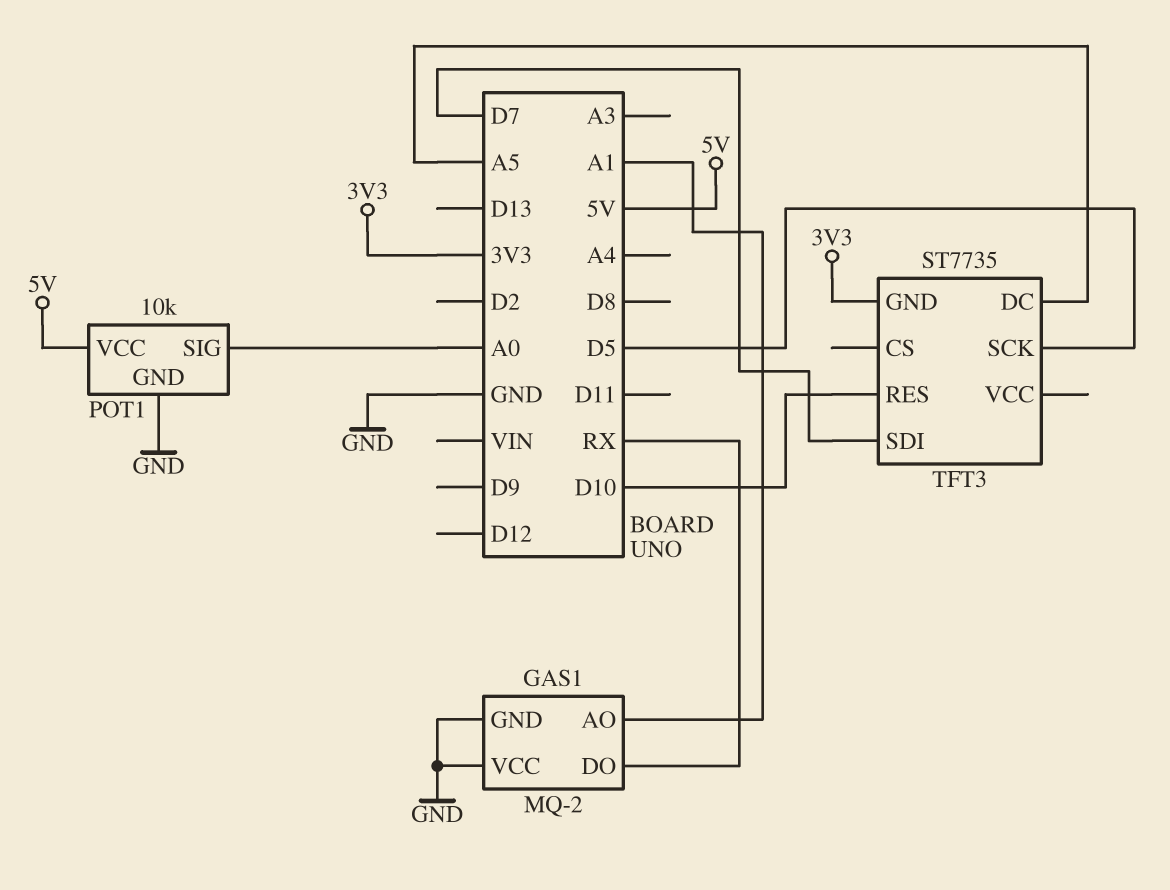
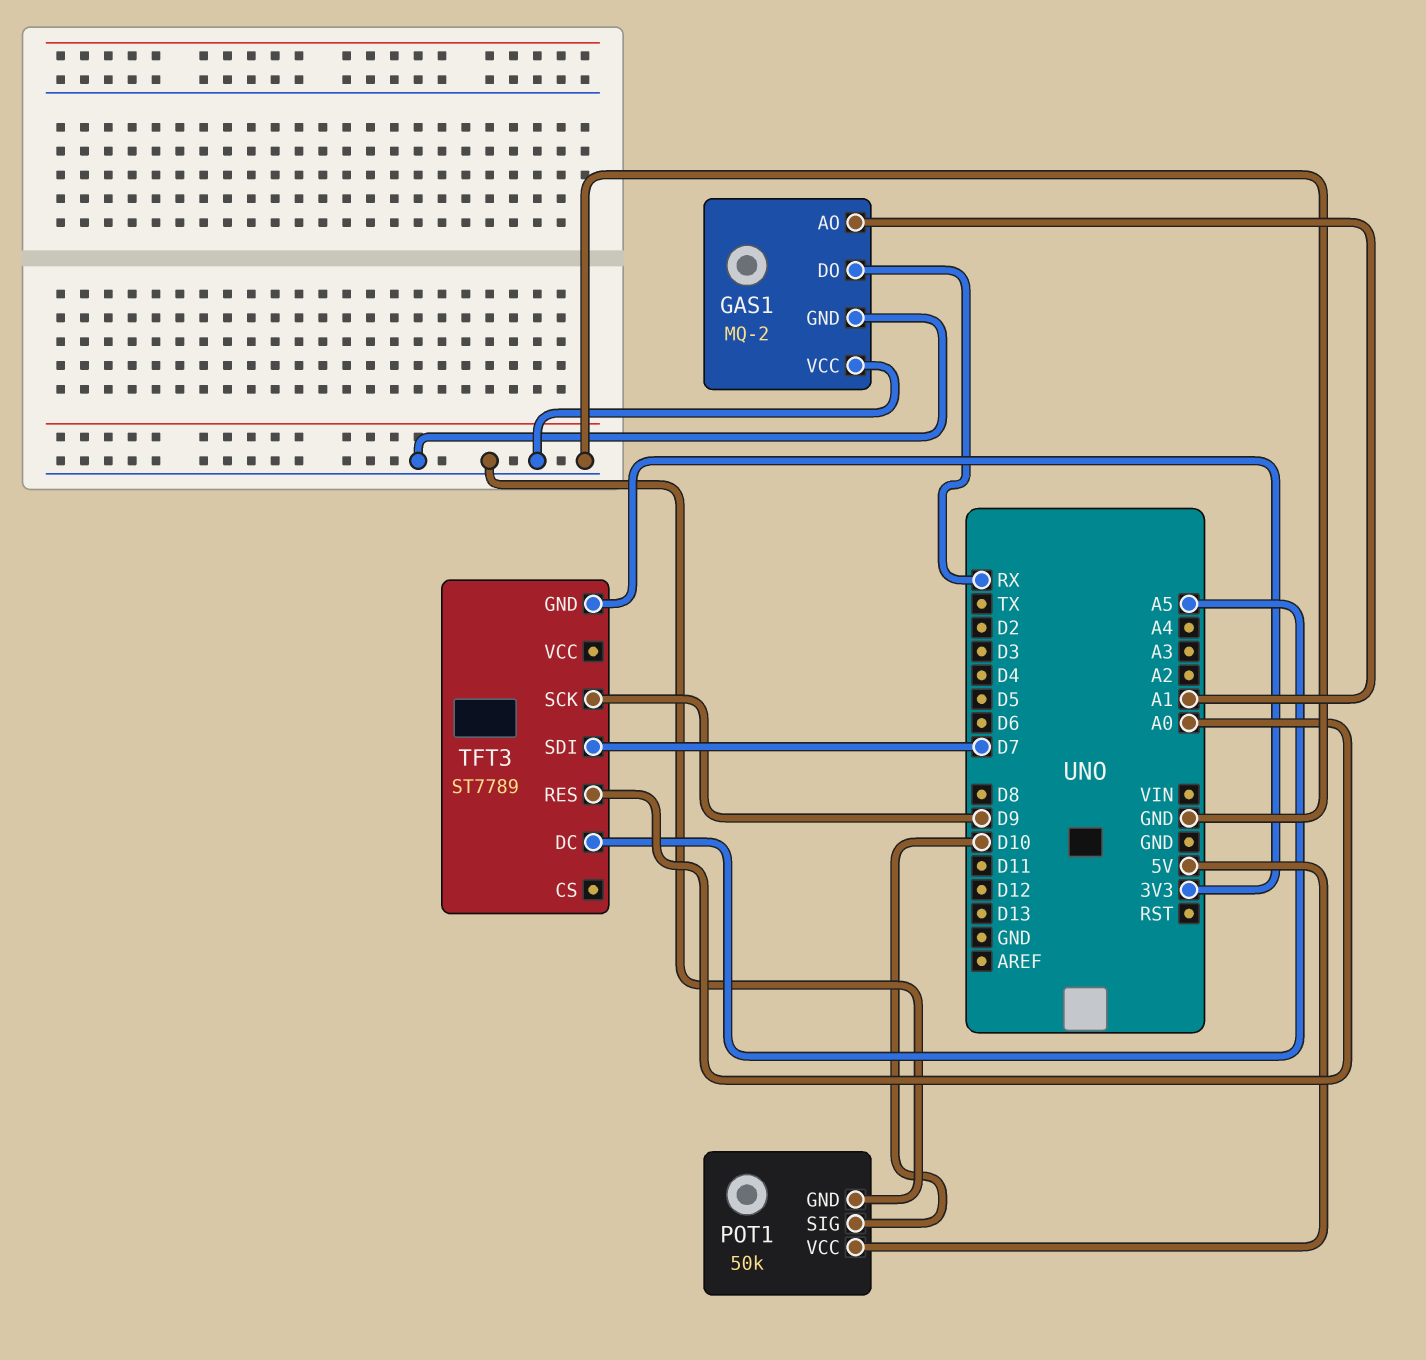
POT1: 10k -> 50k
POT1 pin SIG: A0 -> D10
TFT3: ST7735 -> ST7789
TFT3 pin RES: D10 -> A0
TFT3 pin SCK: D5 -> D9

